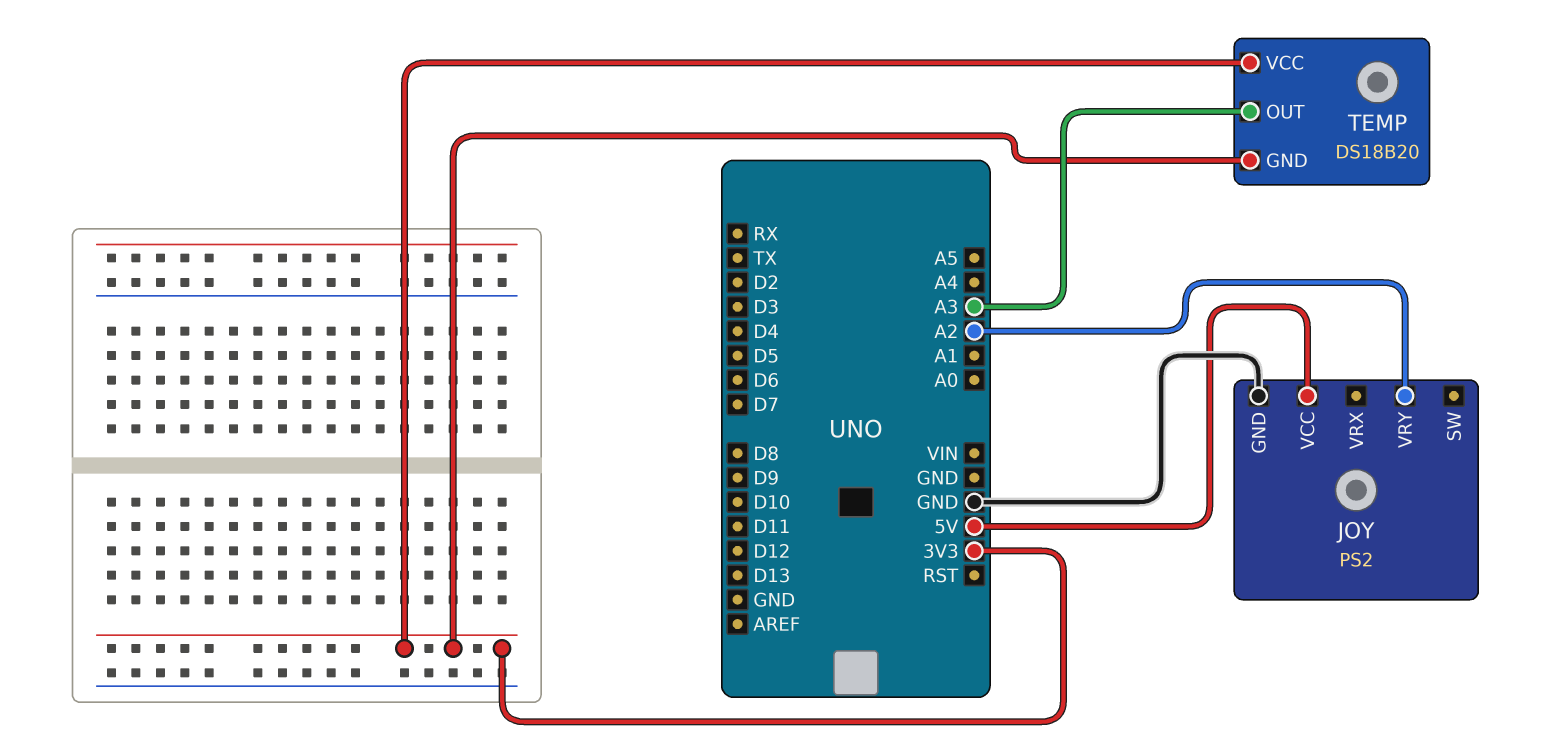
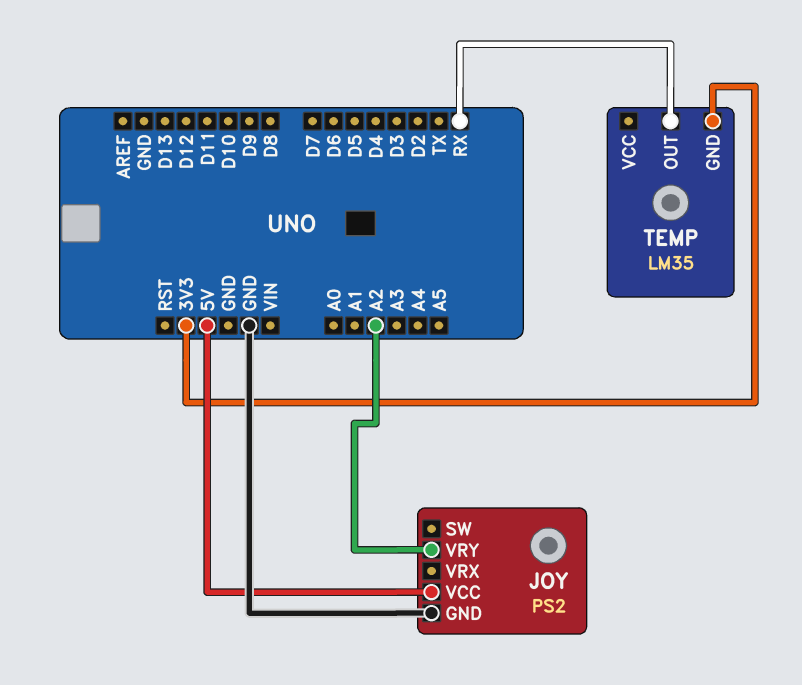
TEMP: DS18B20 -> LM35
TEMP pin OUT: A3 -> RX
TEMP pin VCC: 3V3 -> none

